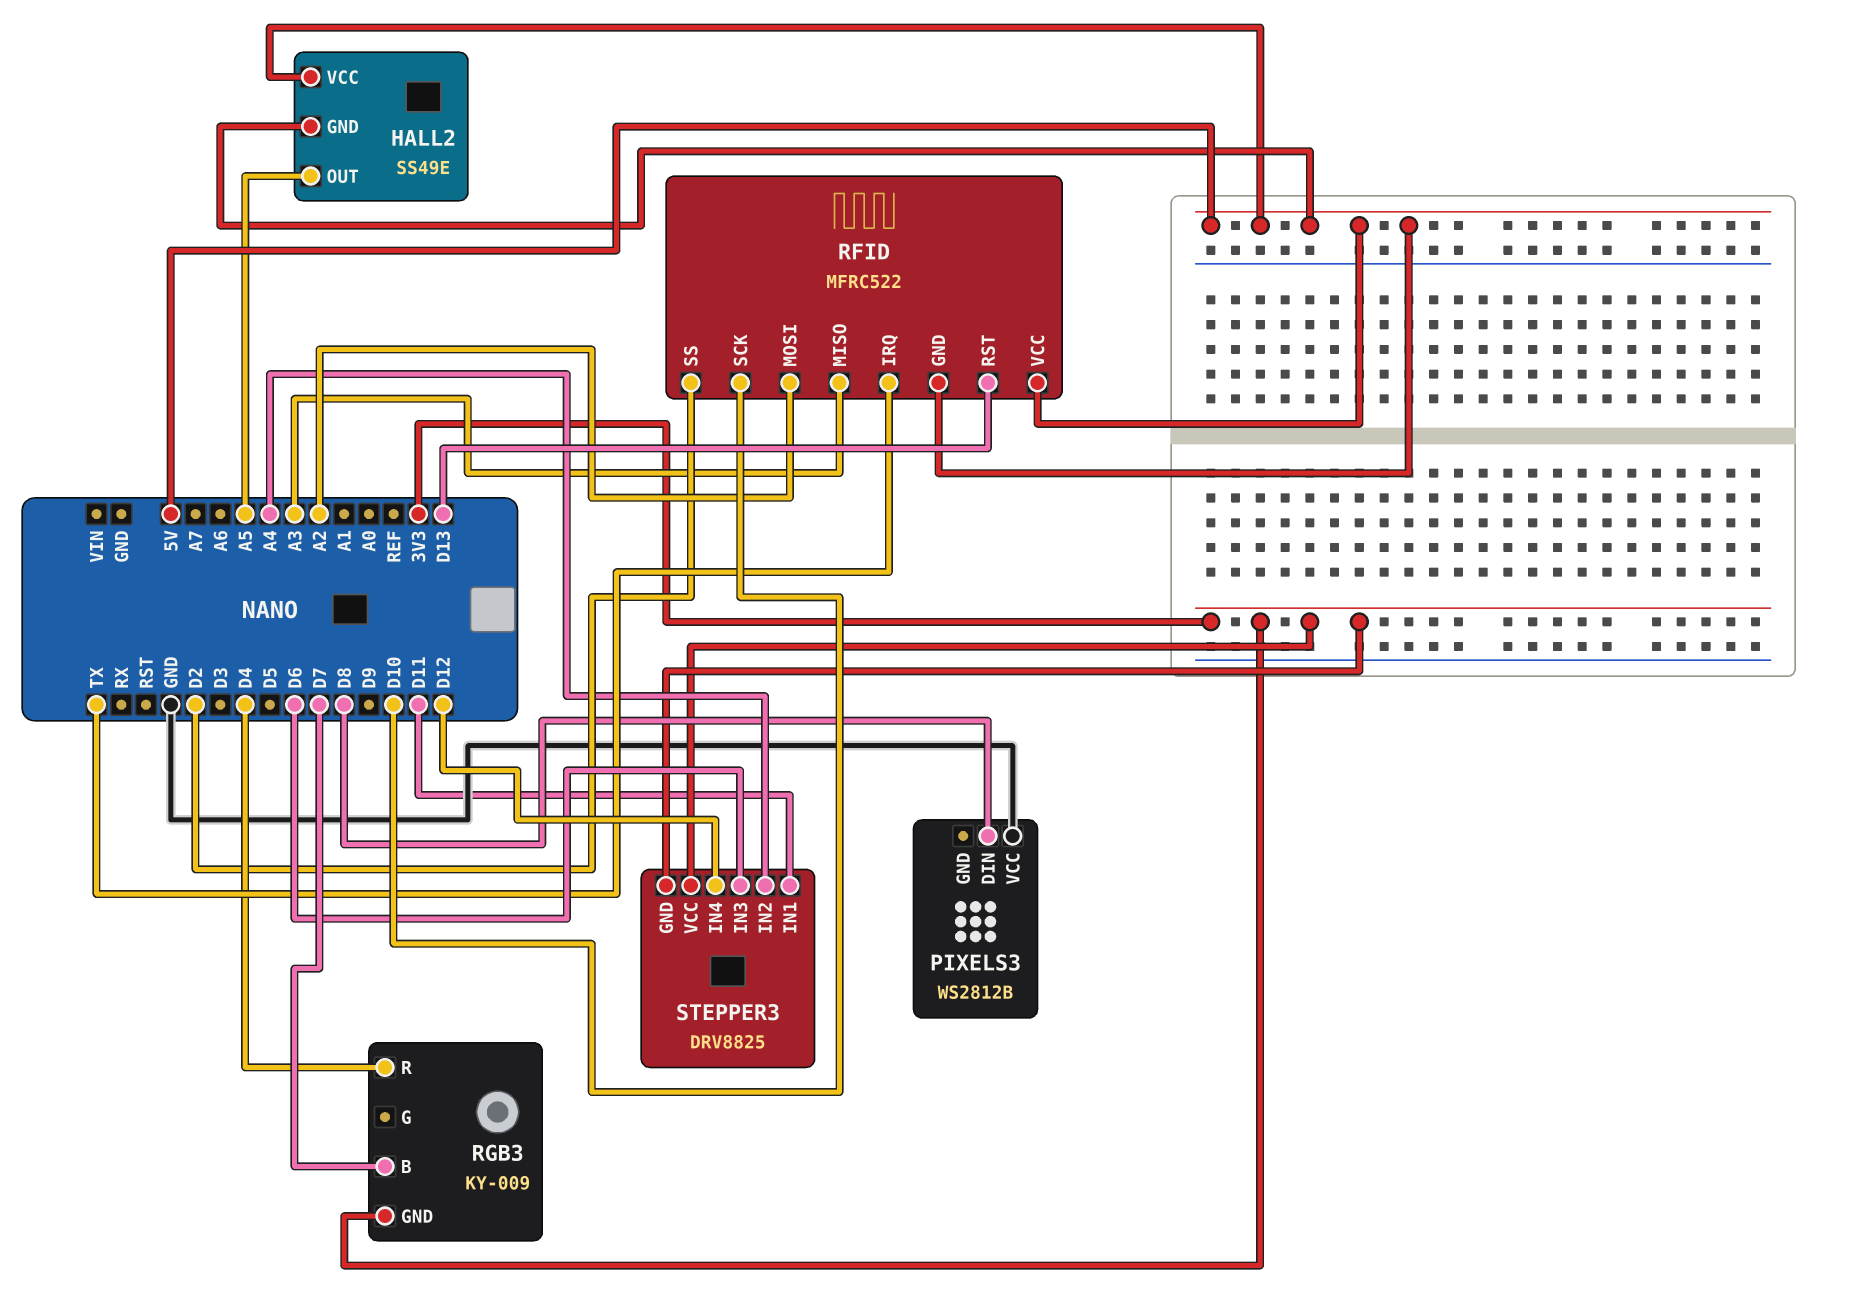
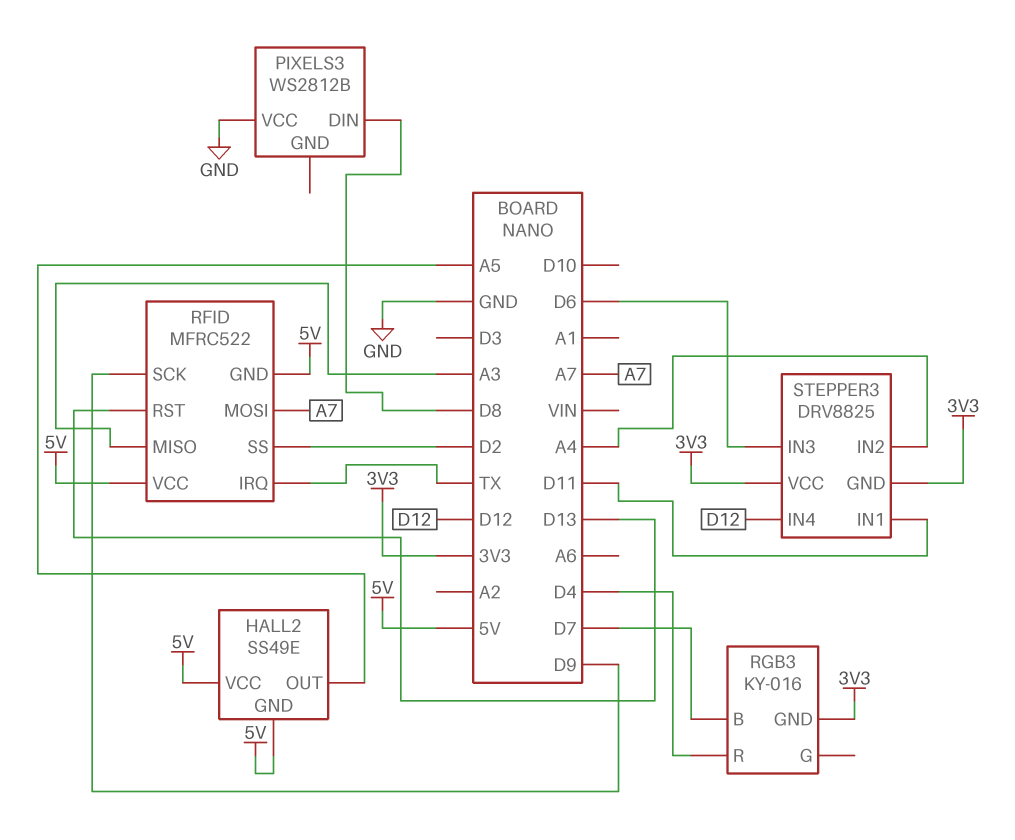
RFID pin MOSI: A2 -> A7
RFID pin SCK: D10 -> D9
RGB3: KY-009 -> KY-016

